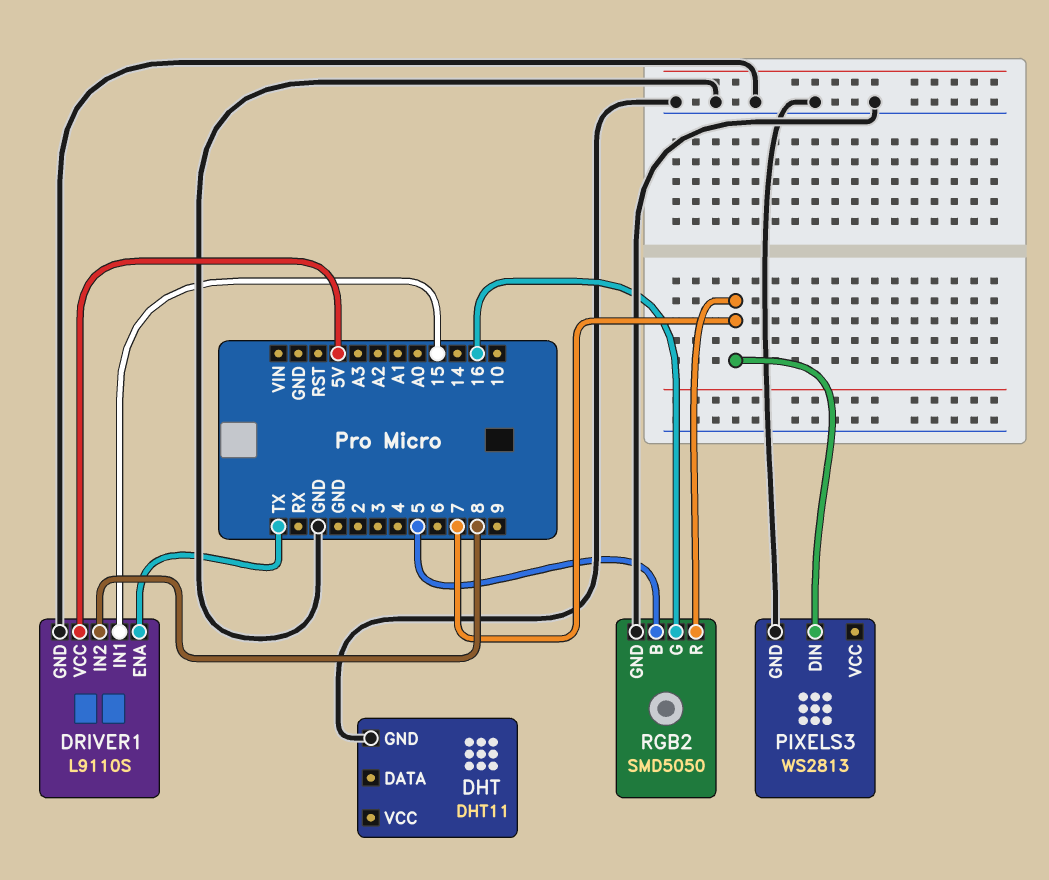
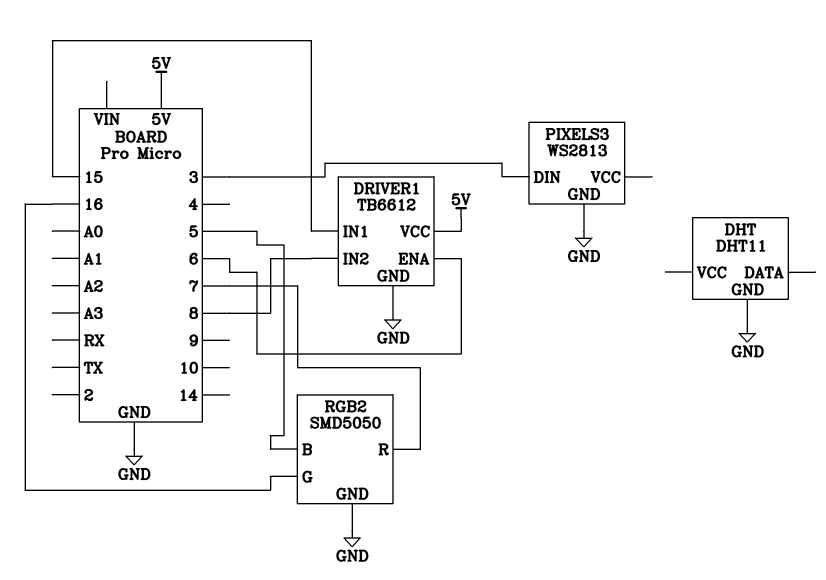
DRIVER1: L9110S -> TB6612
DRIVER1 pin ENA: TX -> 6
PIXELS3 pin DIN: 7 -> 3

